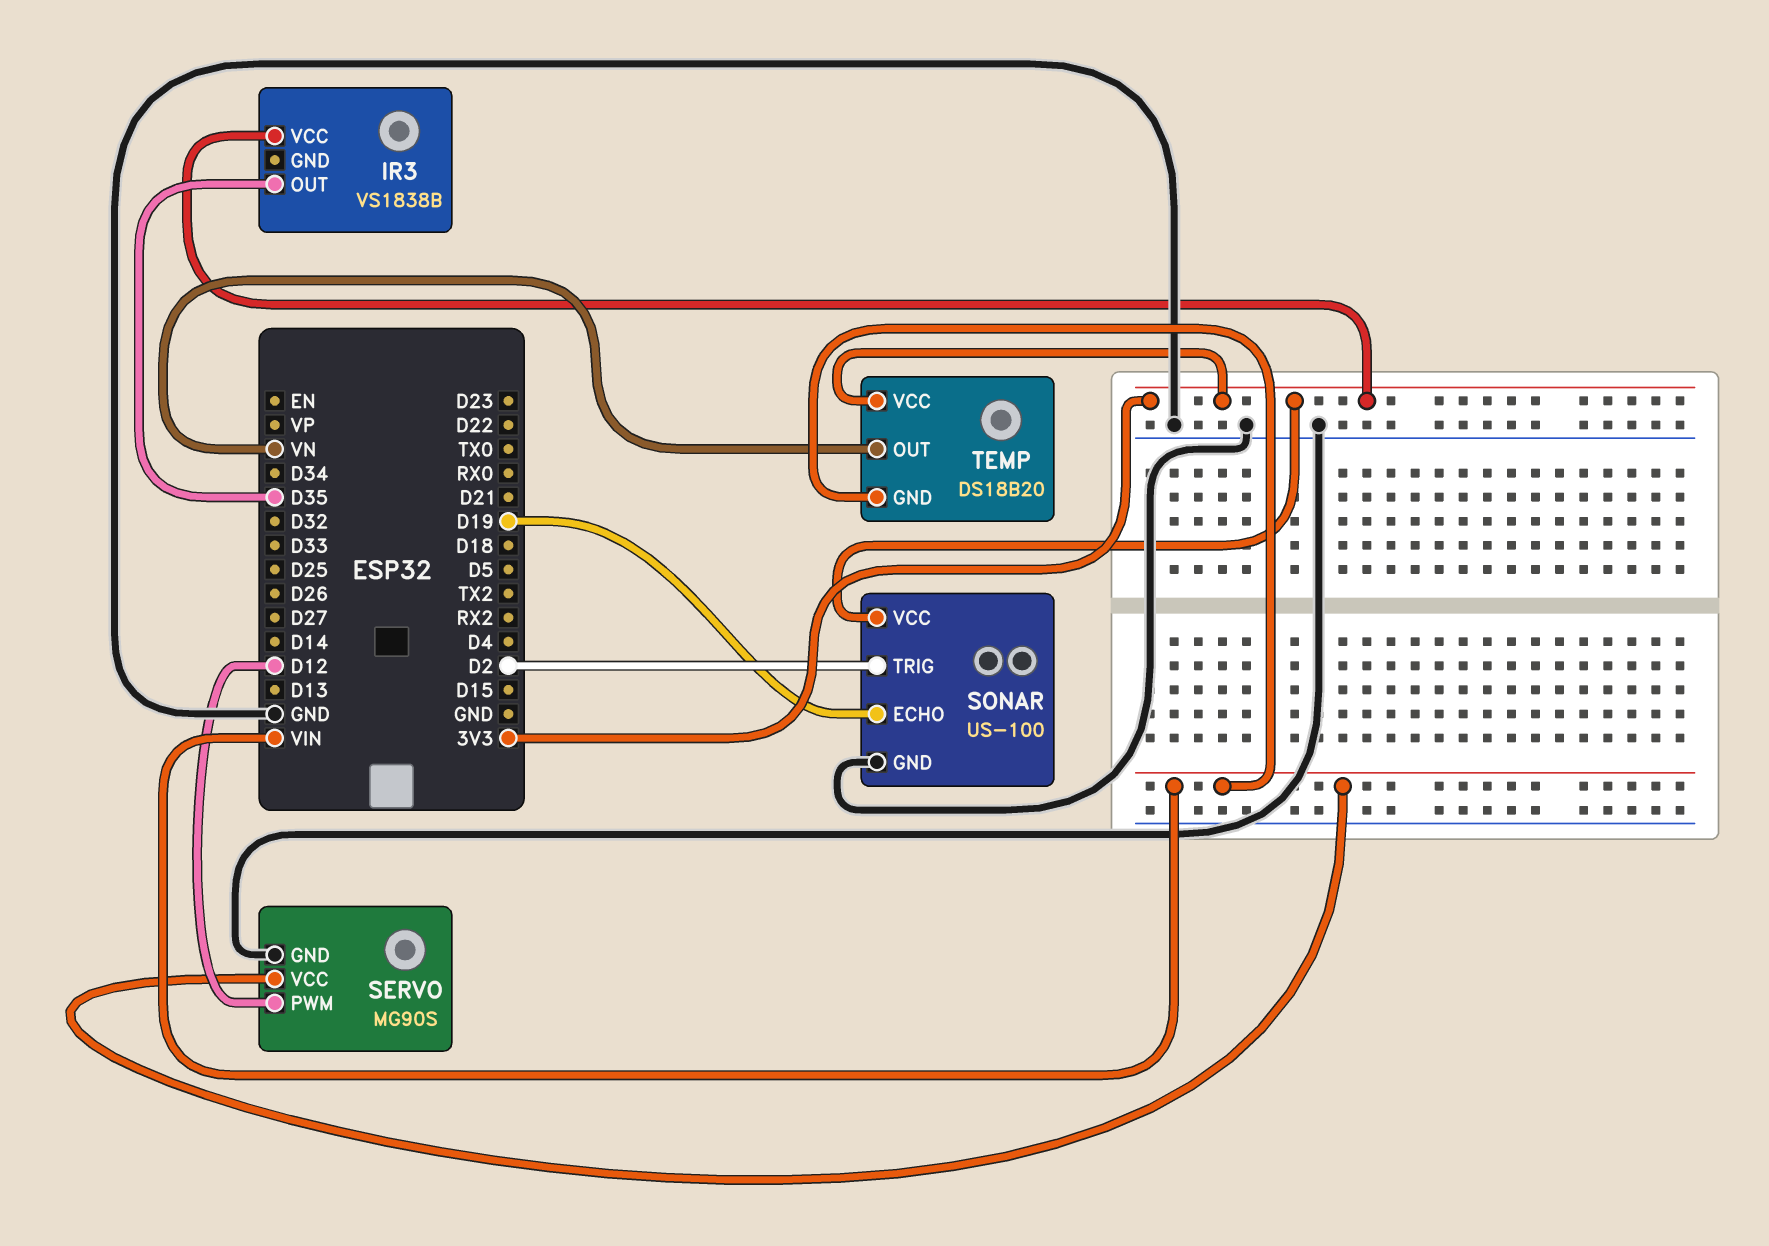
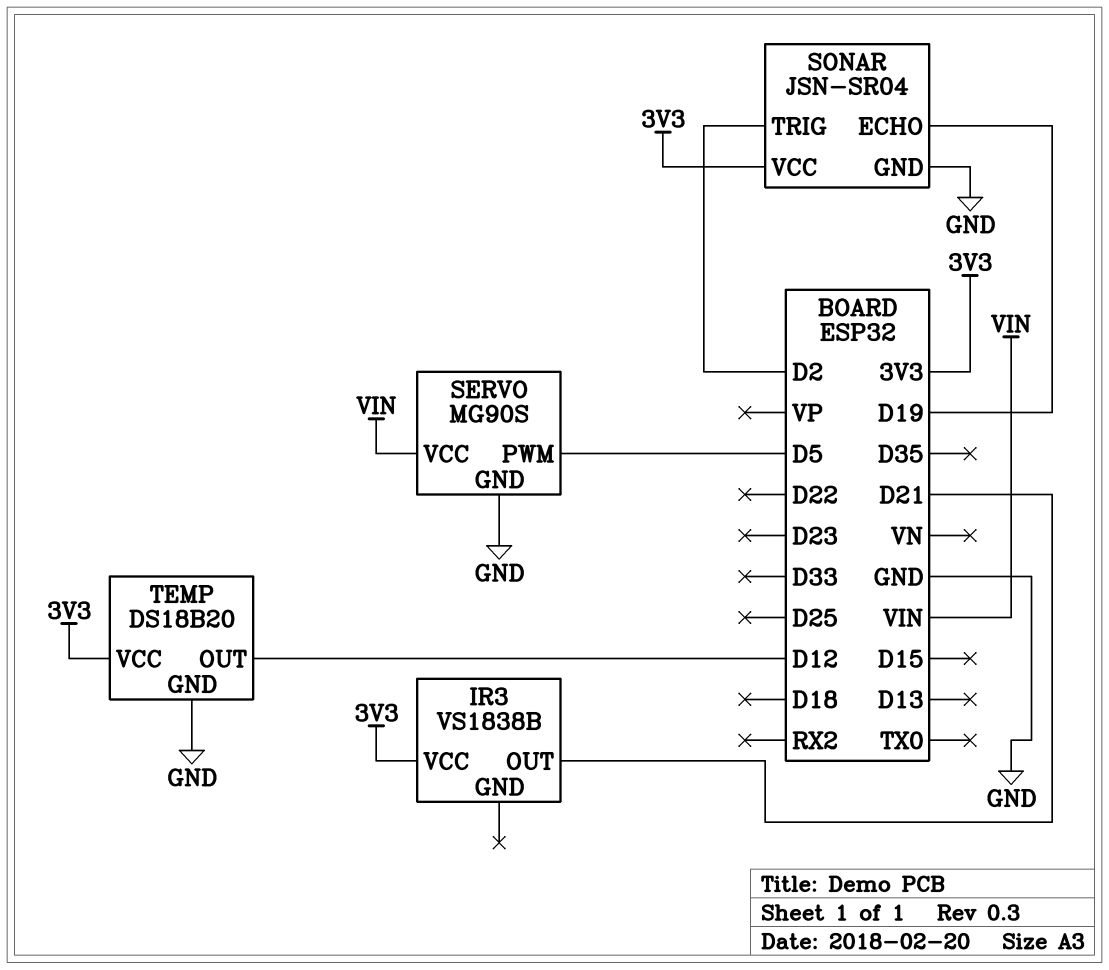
IR3 pin OUT: D35 -> D21
SERVO pin PWM: D12 -> D5
SONAR: US-100 -> JSN-SR04
TEMP pin GND: VIN -> GND
TEMP pin OUT: VN -> D12

